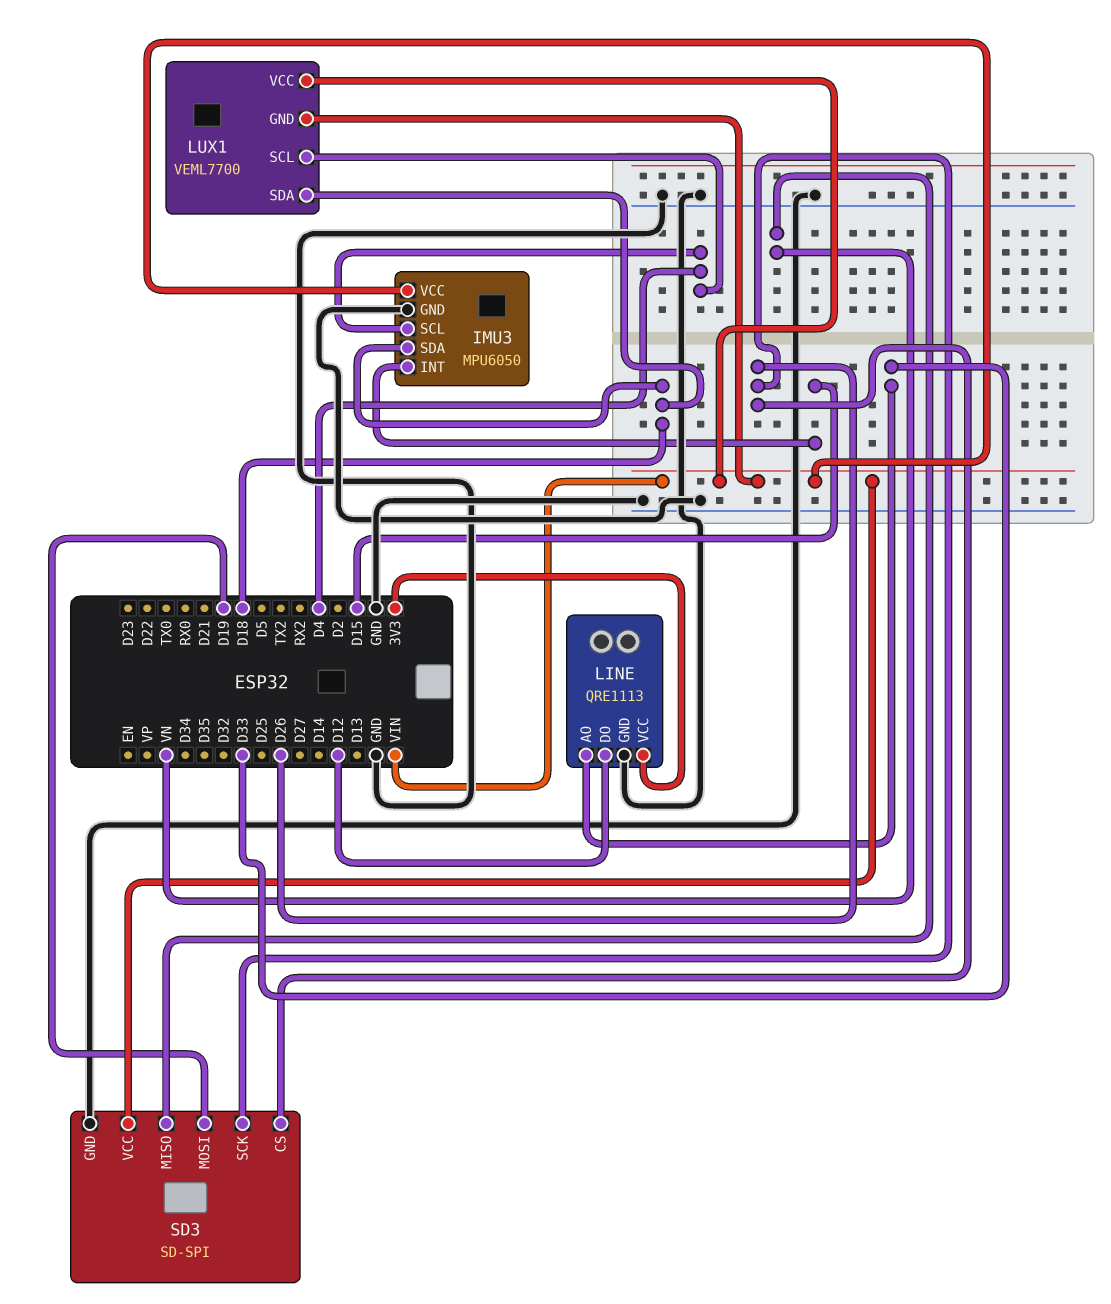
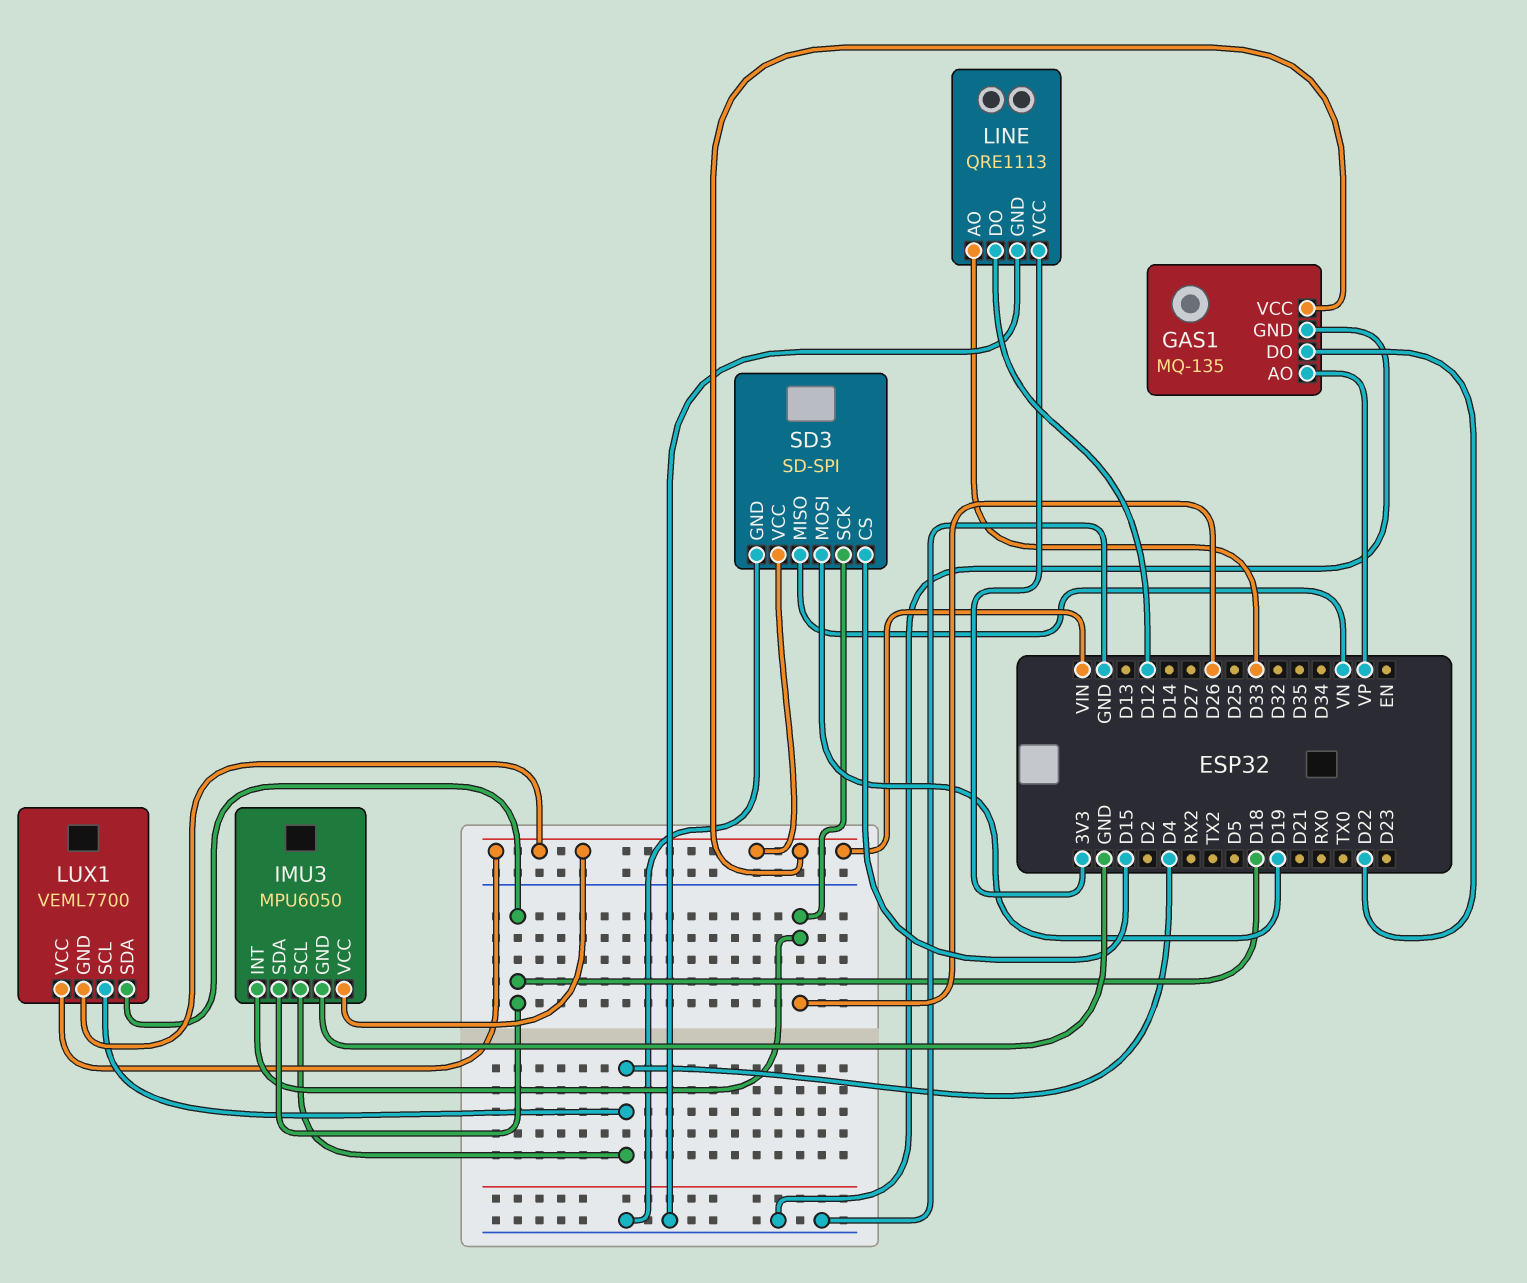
GAS1: none -> MQ-135
GAS1 pin AO: none -> VP
GAS1 pin DO: none -> D22
GAS1 pin GND: none -> GND
GAS1 pin VCC: none -> VIN
IMU3 pin INT: D15 -> D26
SD3 pin CS: D26 -> D15

